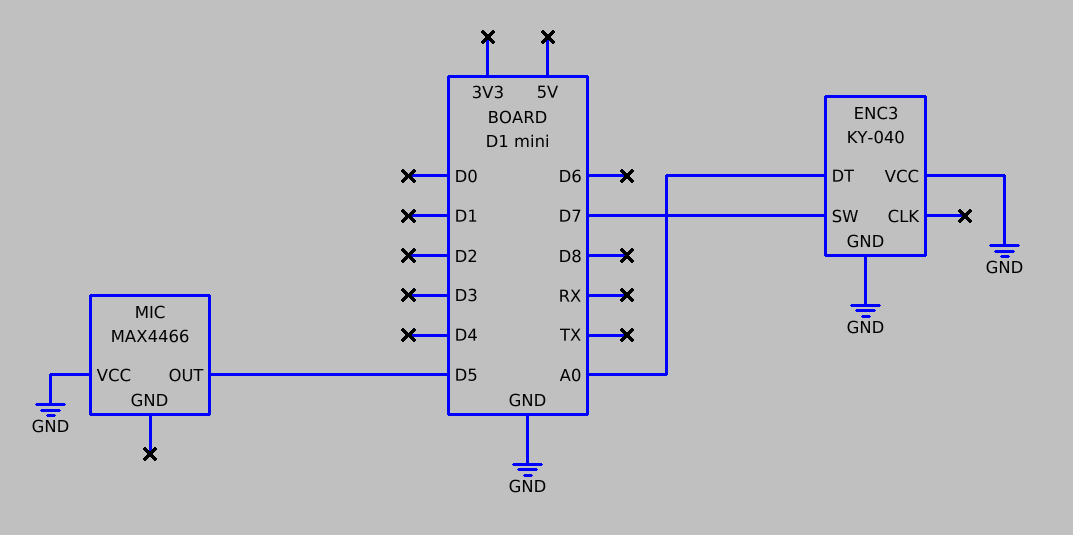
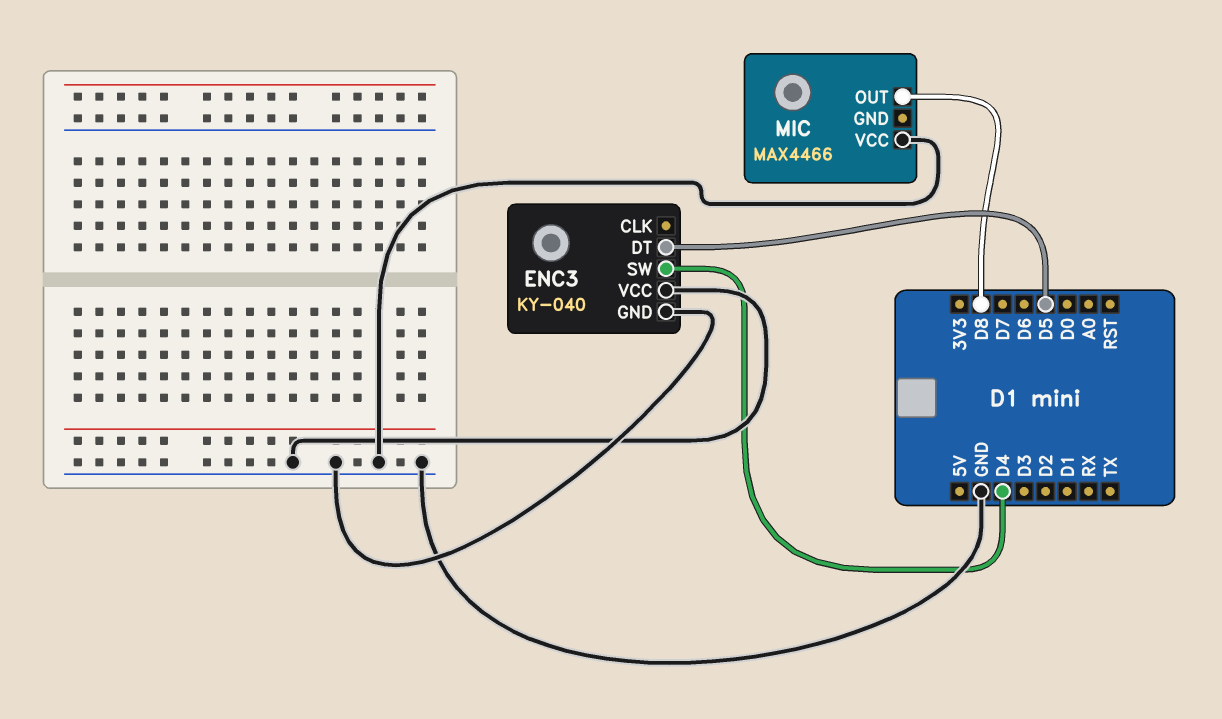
ENC3 pin DT: A0 -> D5
ENC3 pin SW: D7 -> D4
MIC pin OUT: D5 -> D8

